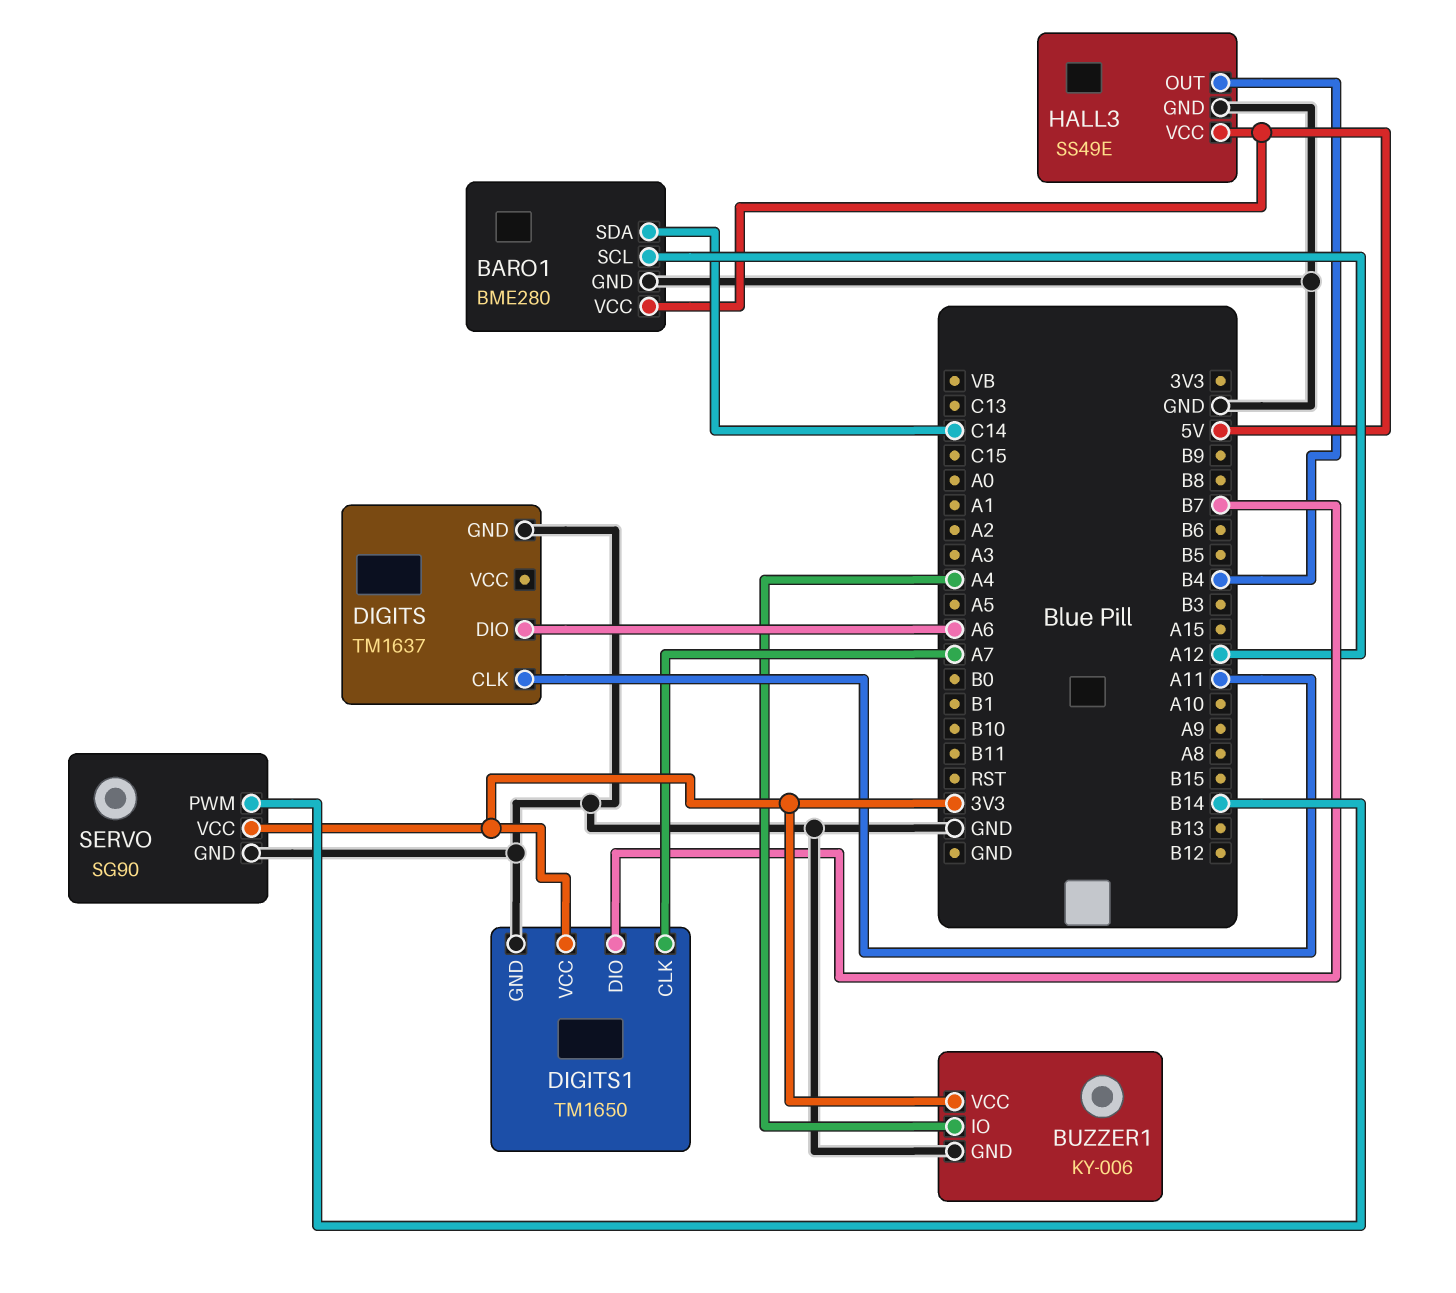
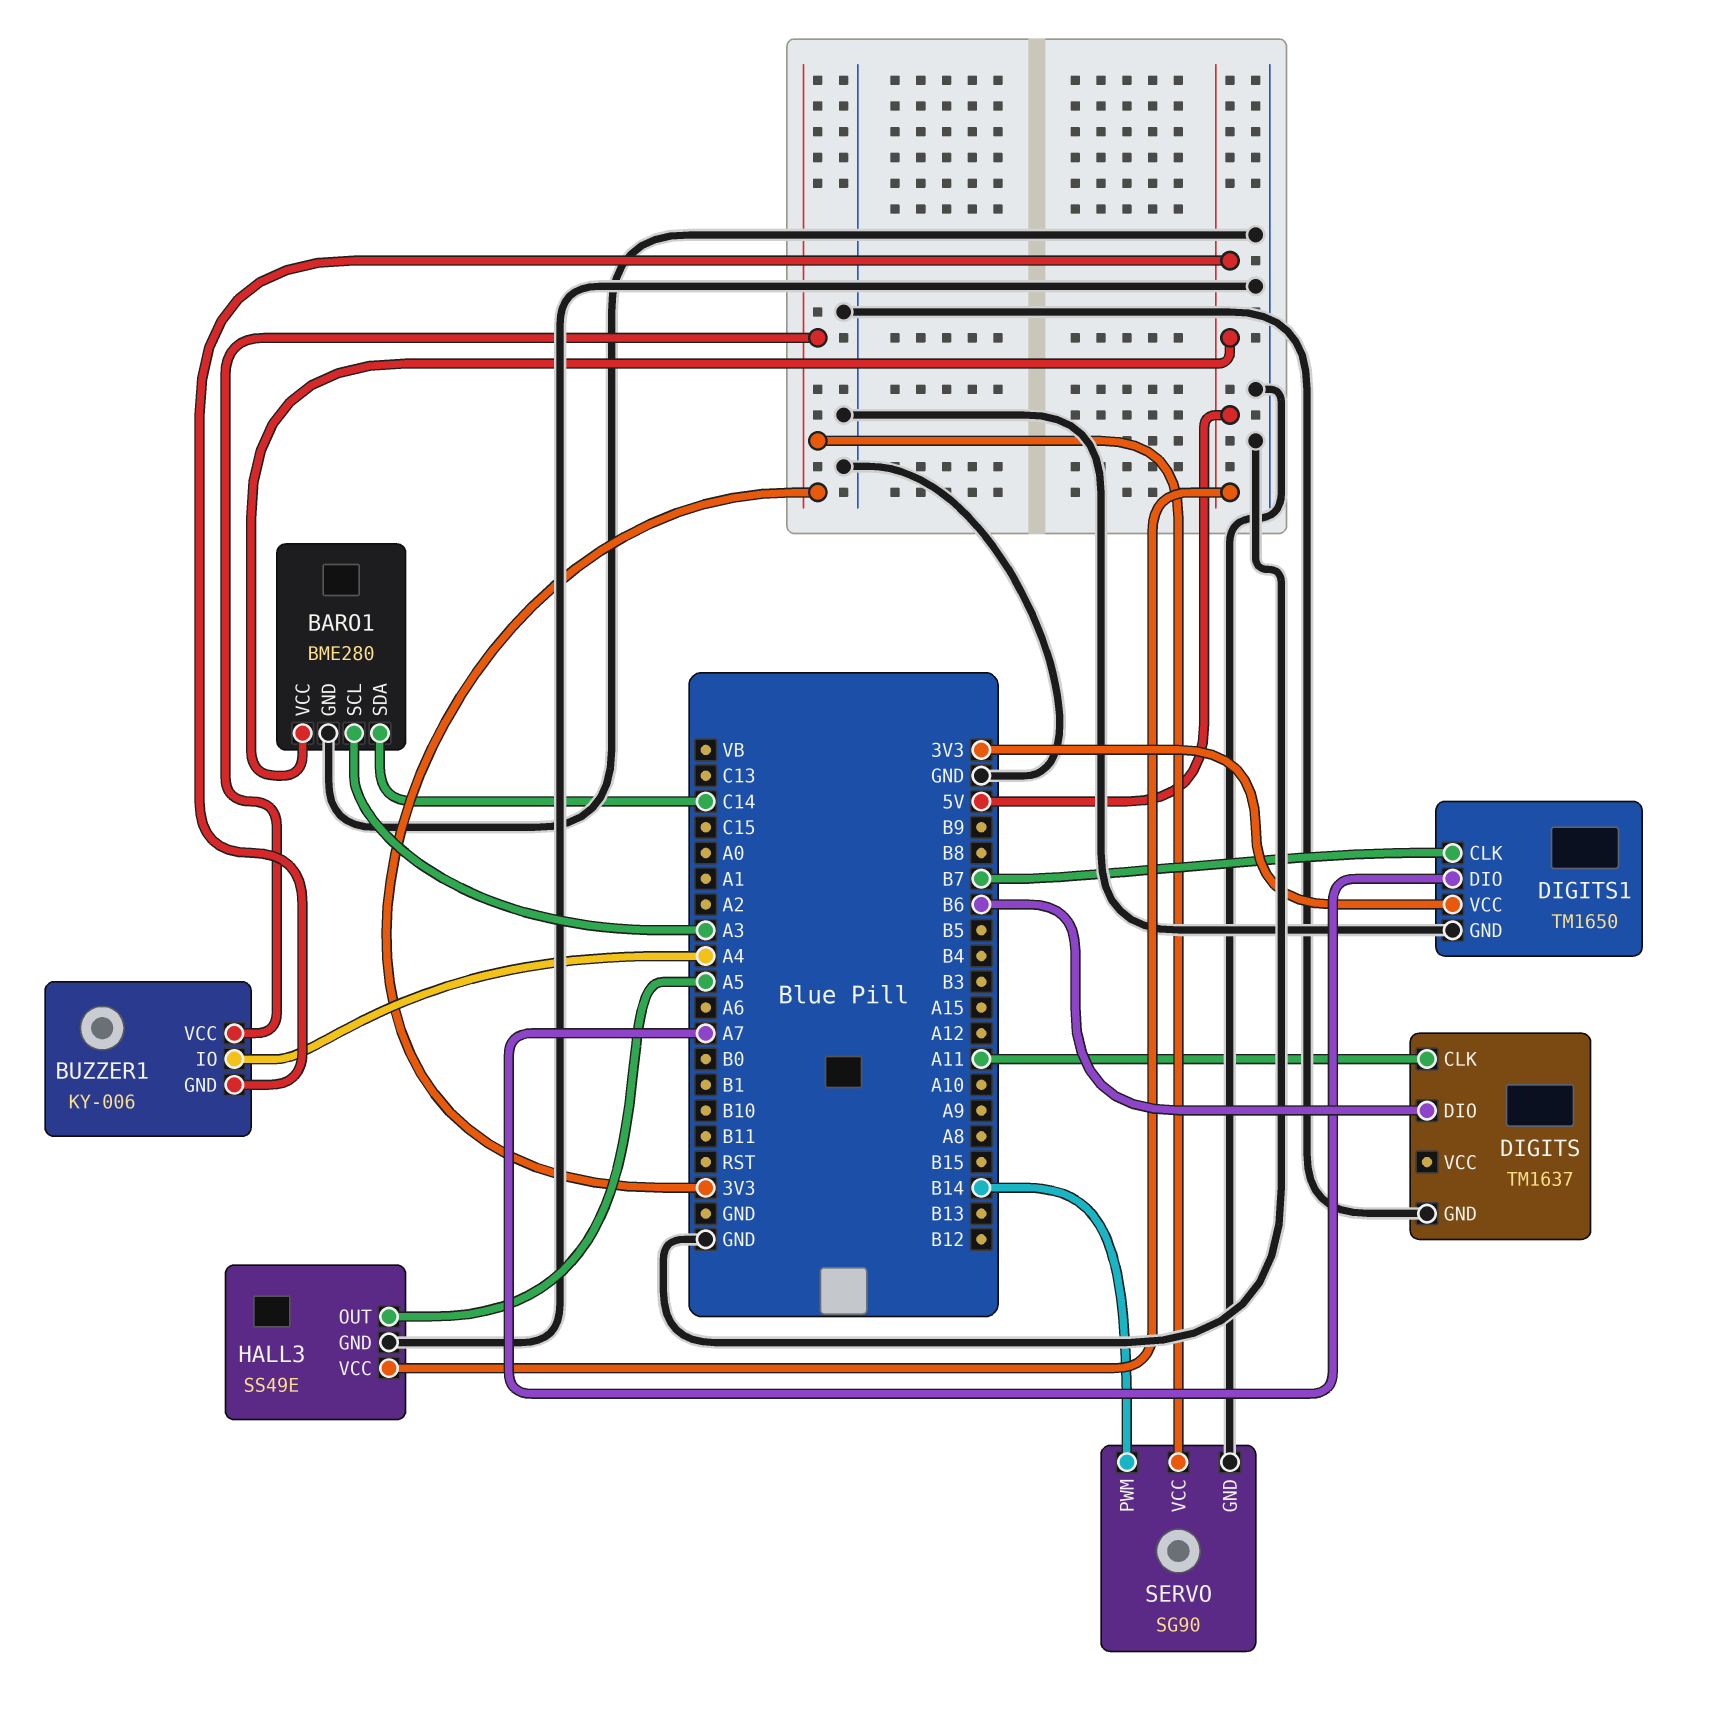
BARO1 pin SCL: A12 -> A3
BUZZER1 pin GND: GND -> 5V
DIGITS pin DIO: A6 -> B6
DIGITS1 pin CLK: A7 -> B7
DIGITS1 pin DIO: B7 -> A7
HALL3 pin OUT: B4 -> A5

